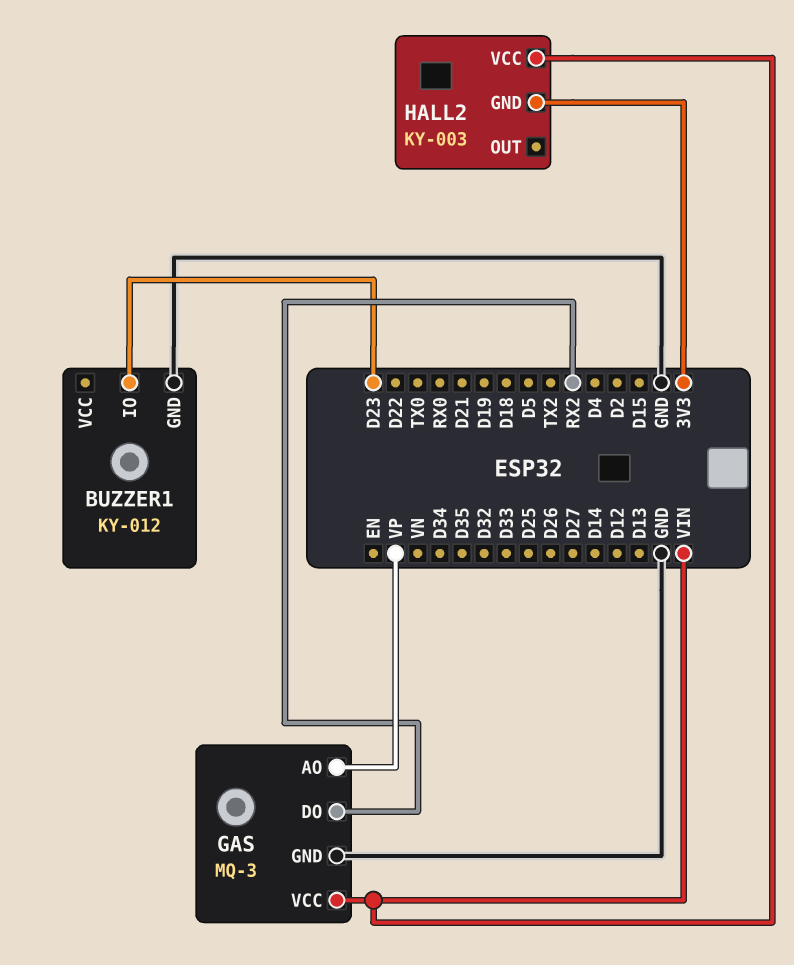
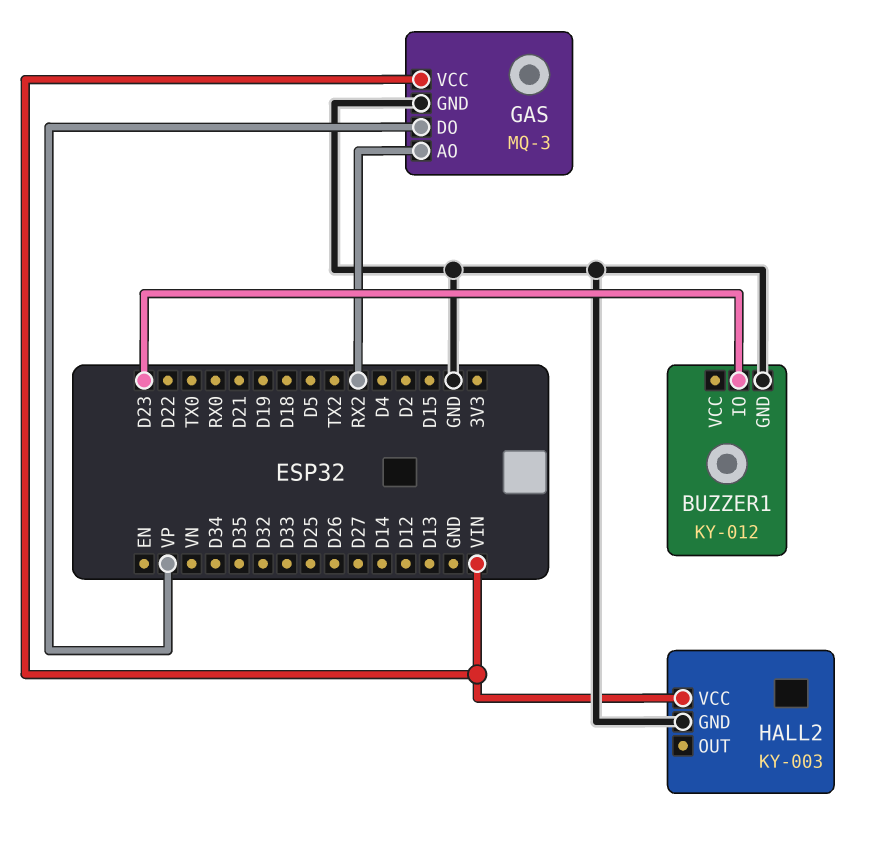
GAS pin AO: VP -> RX2
GAS pin DO: RX2 -> VP
HALL2 pin GND: 3V3 -> GND

